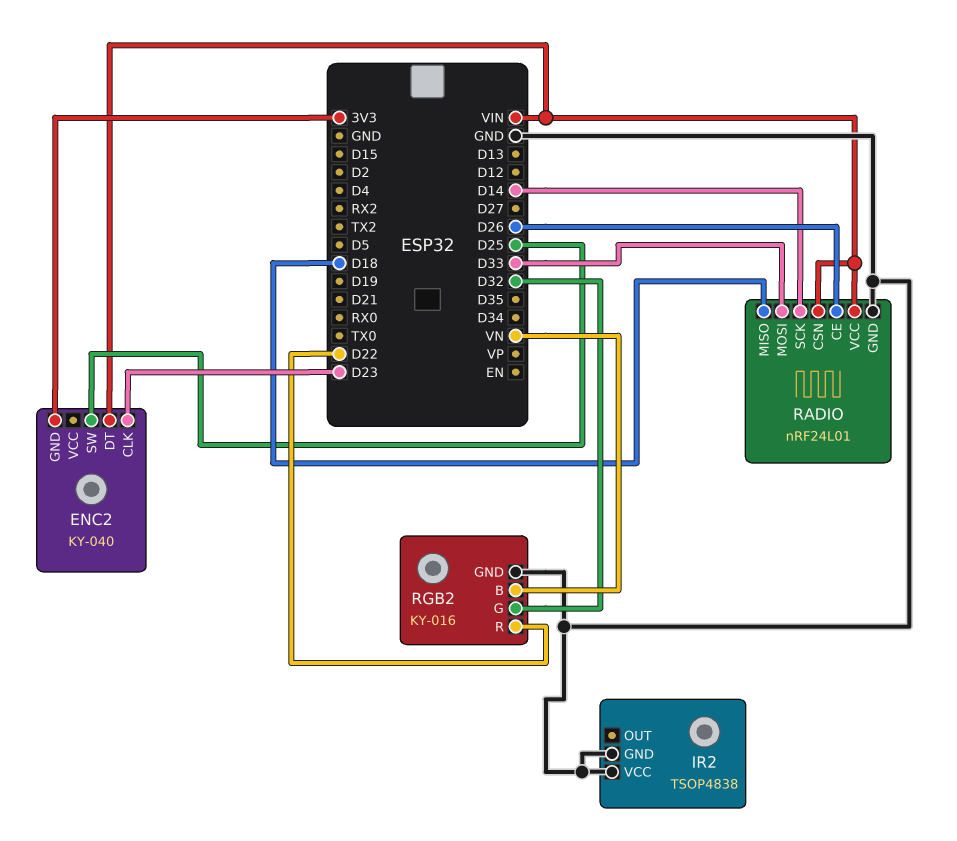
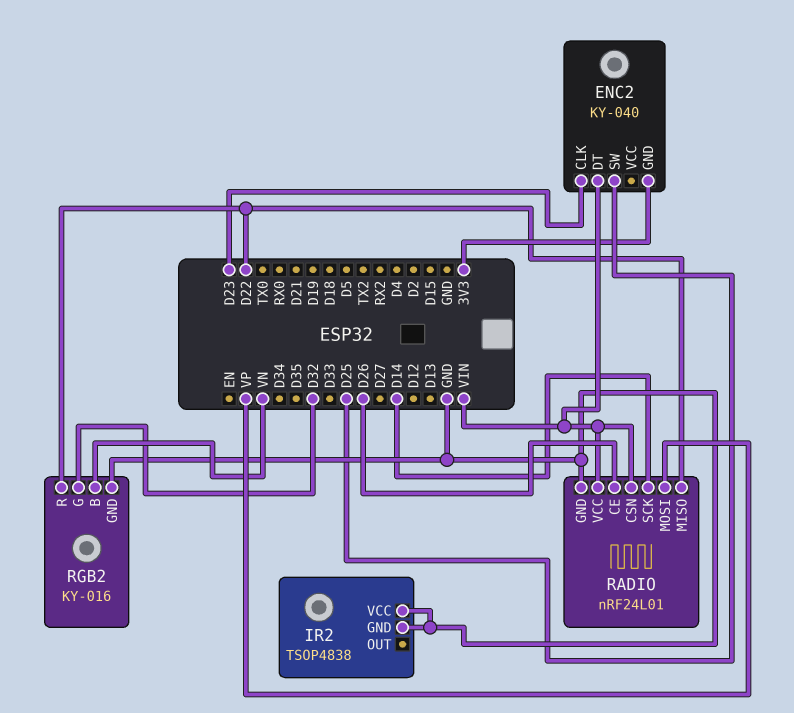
RADIO pin MISO: D18 -> D22
RADIO pin MOSI: D33 -> VP

